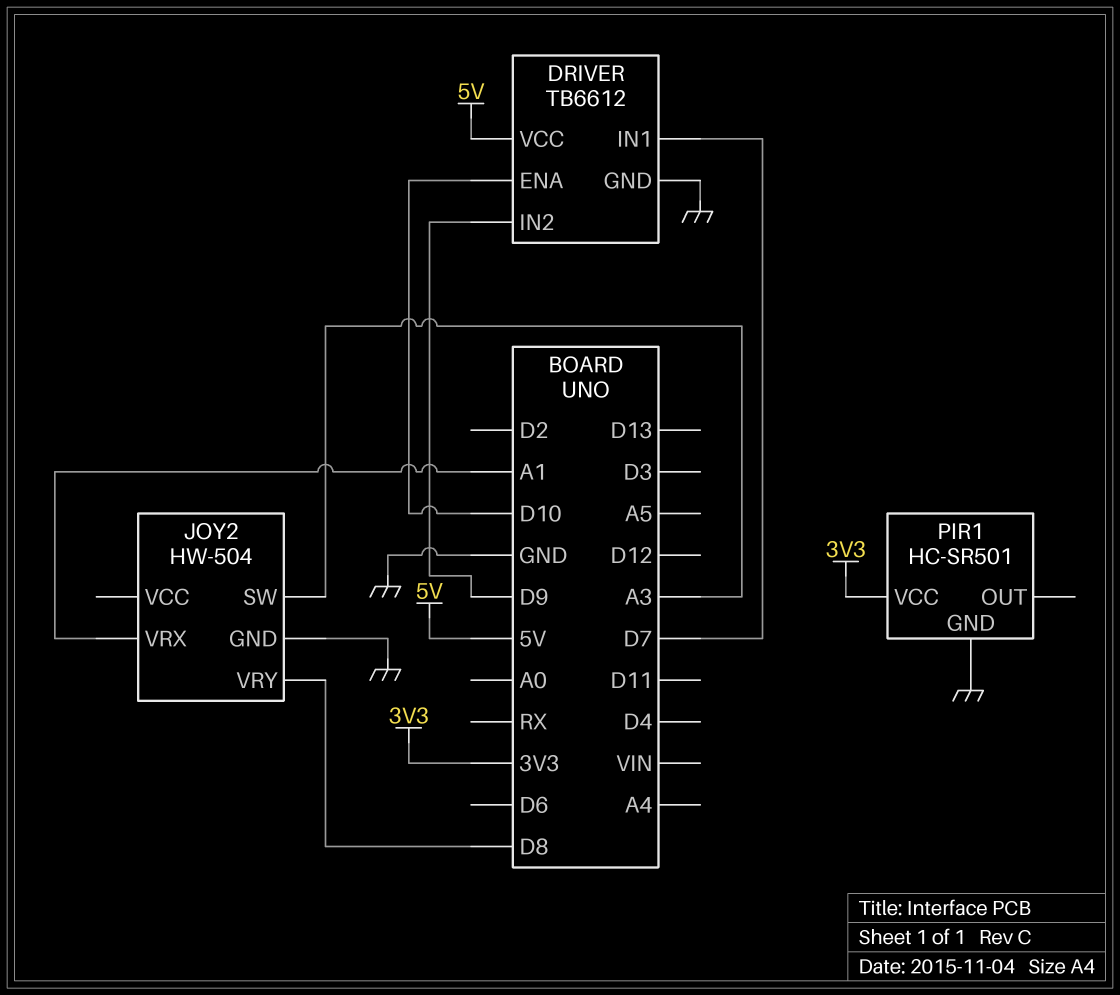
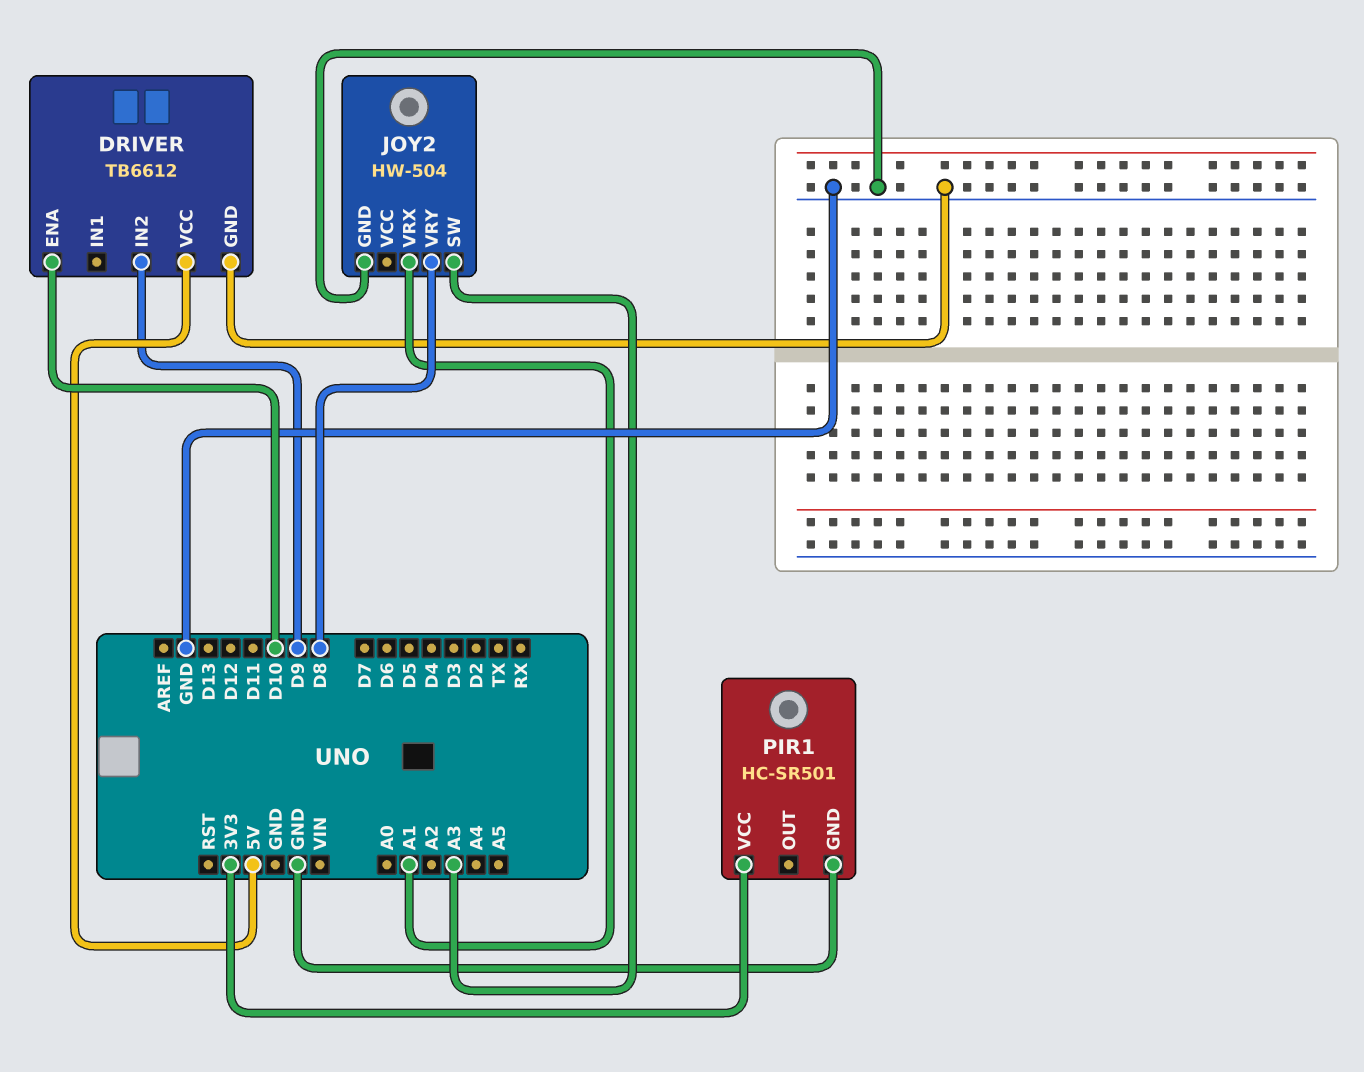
DRIVER pin IN1: D7 -> none

